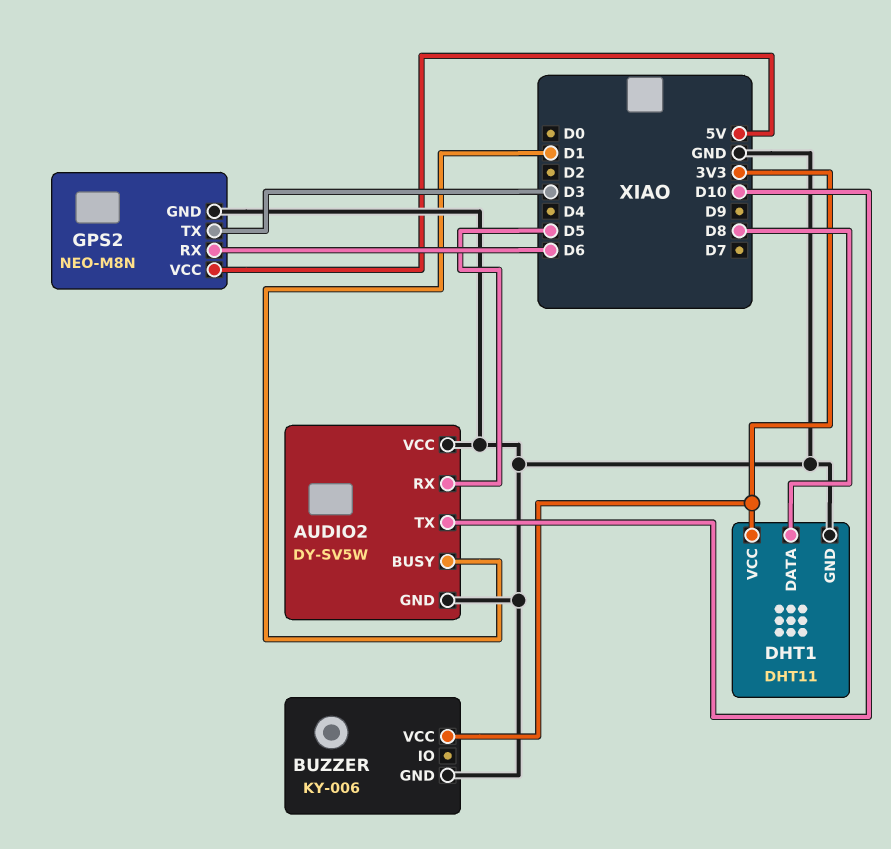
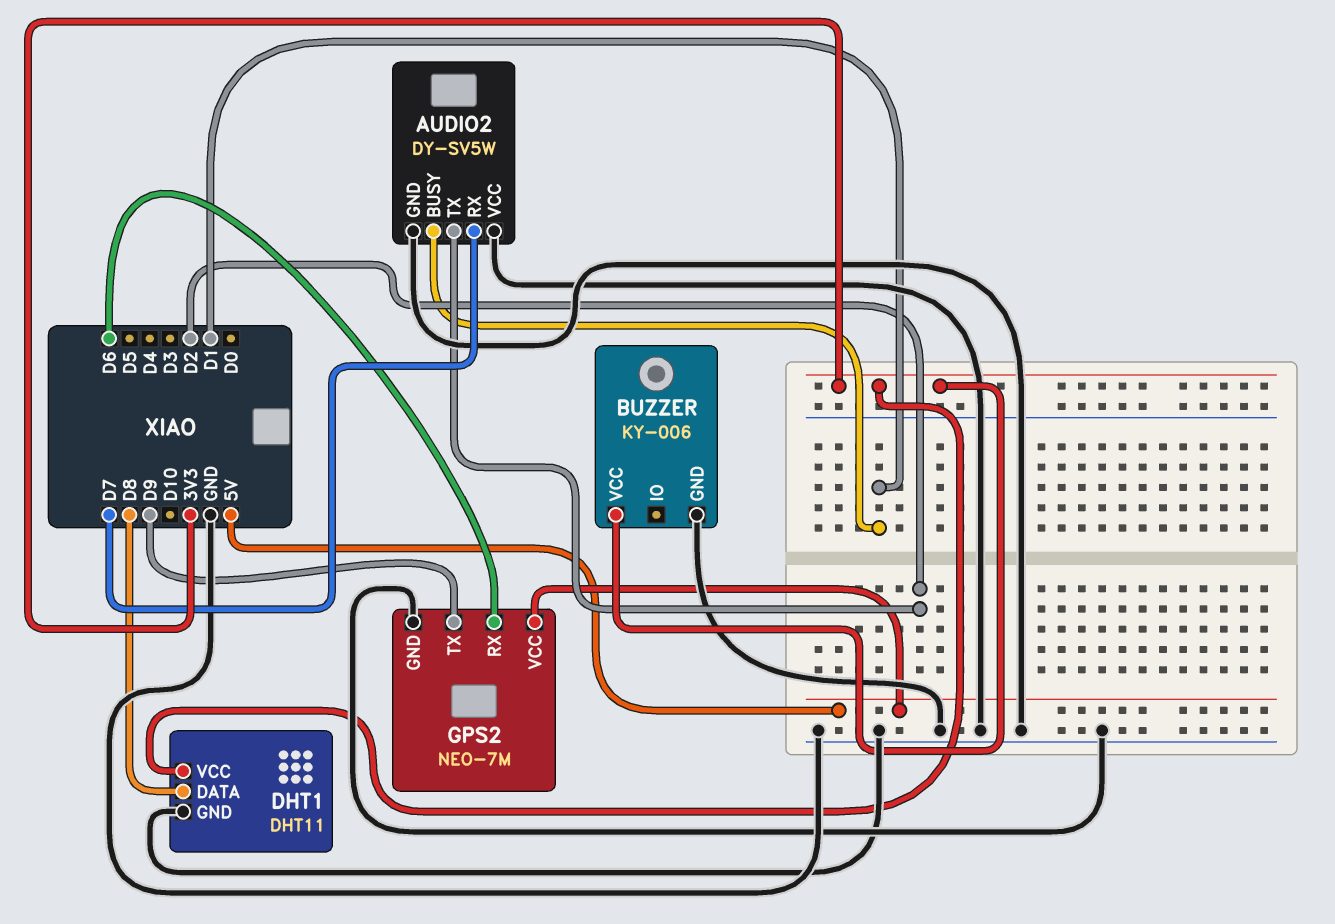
AUDIO2 pin RX: D5 -> D7
AUDIO2 pin TX: D10 -> D2
GPS2: NEO-M8N -> NEO-7M
GPS2 pin TX: D3 -> D9

